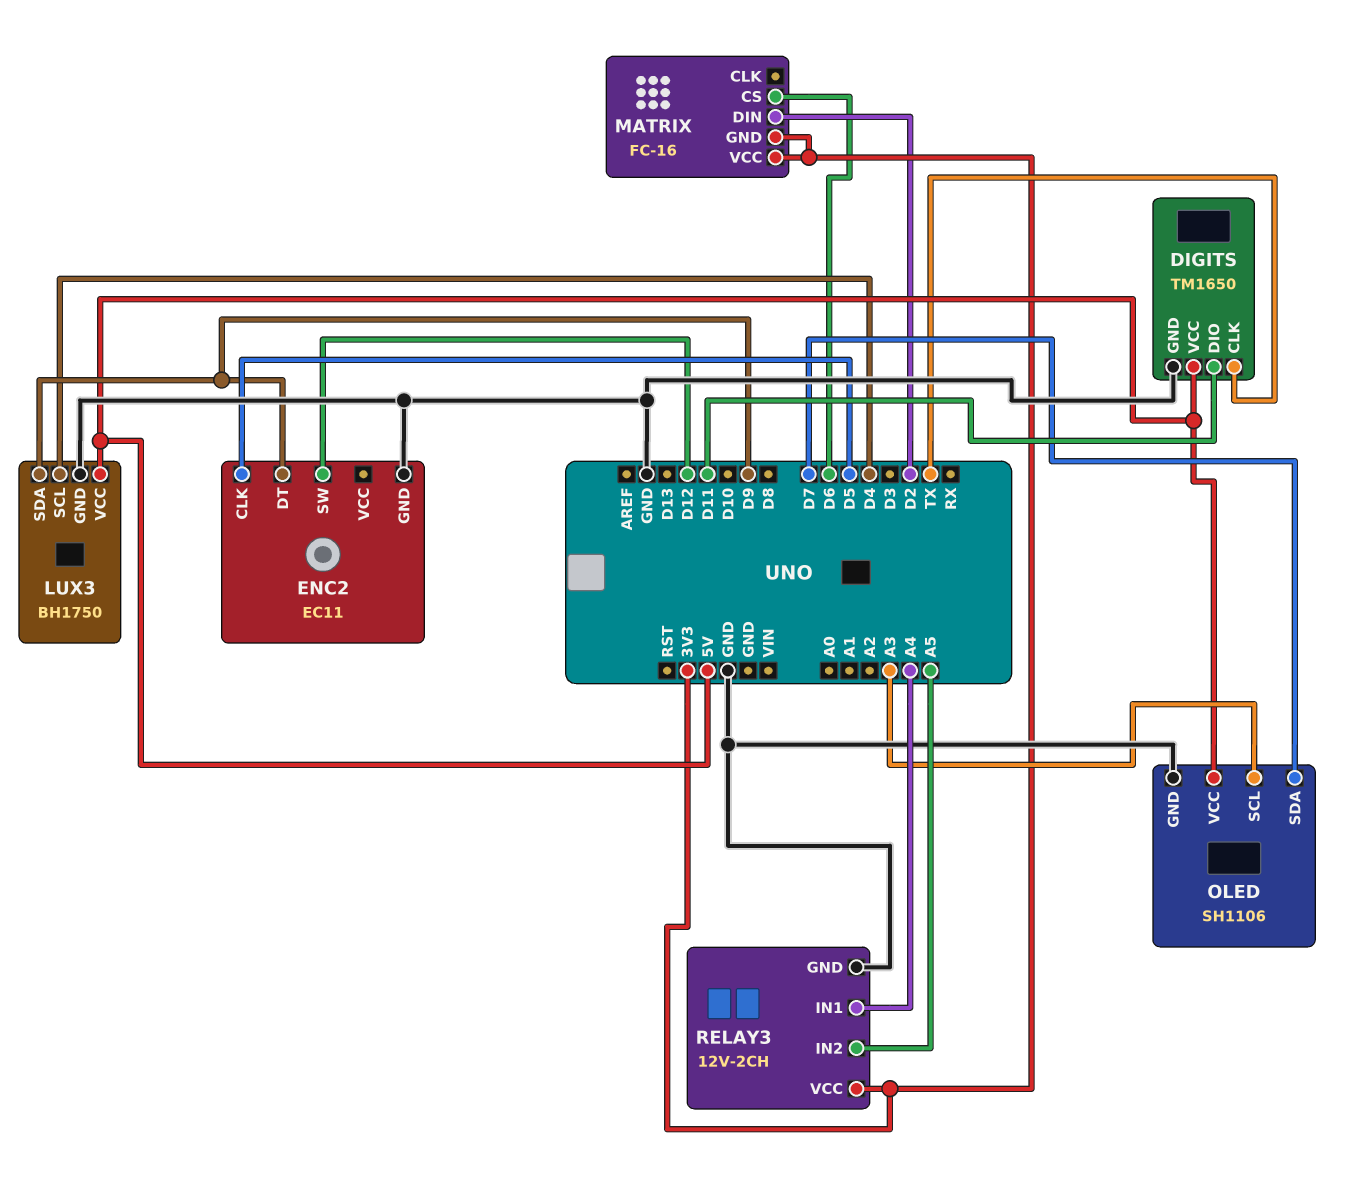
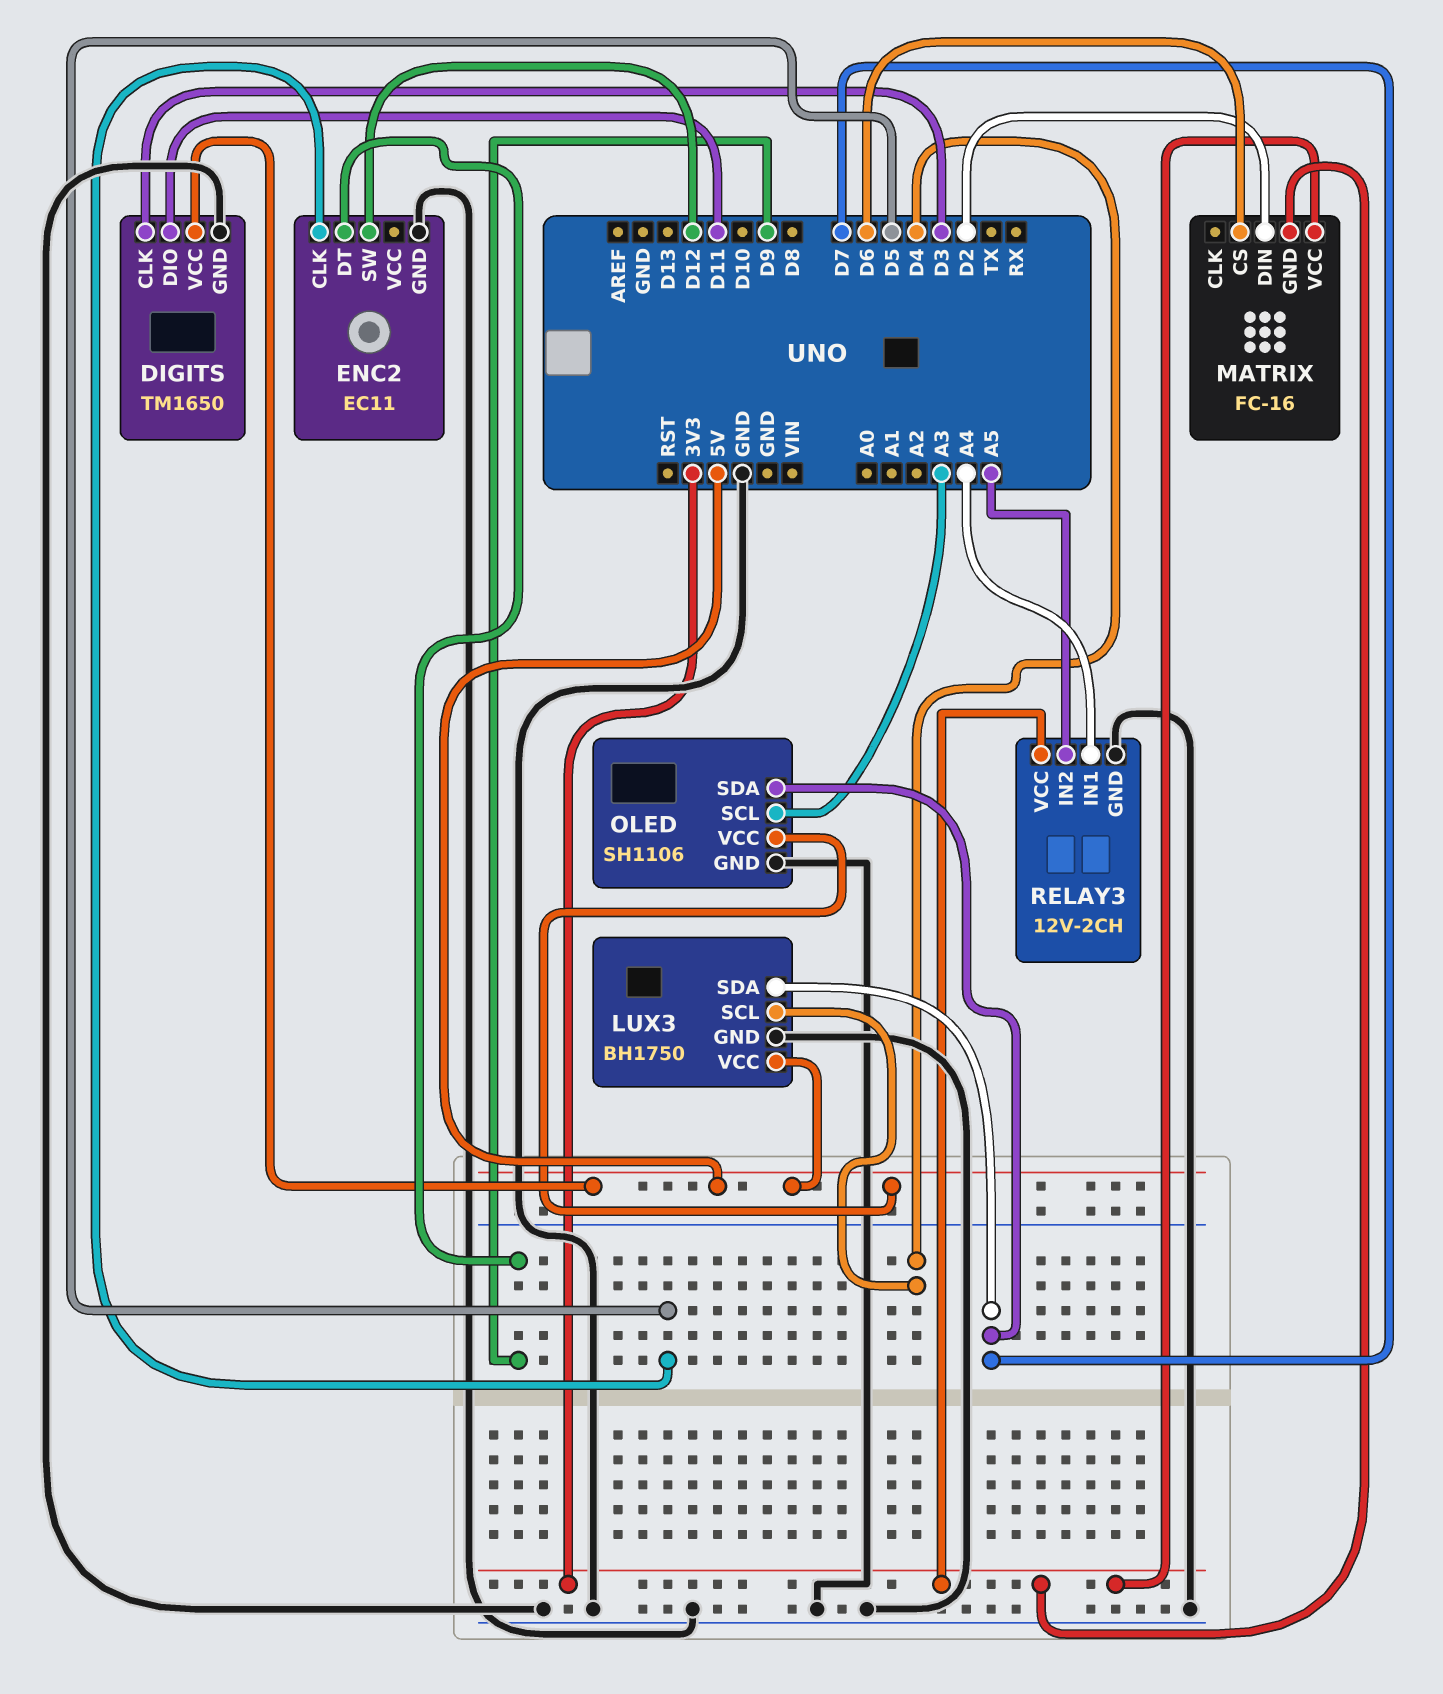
DIGITS pin CLK: TX -> D3
LUX3 pin SDA: D9 -> D7

